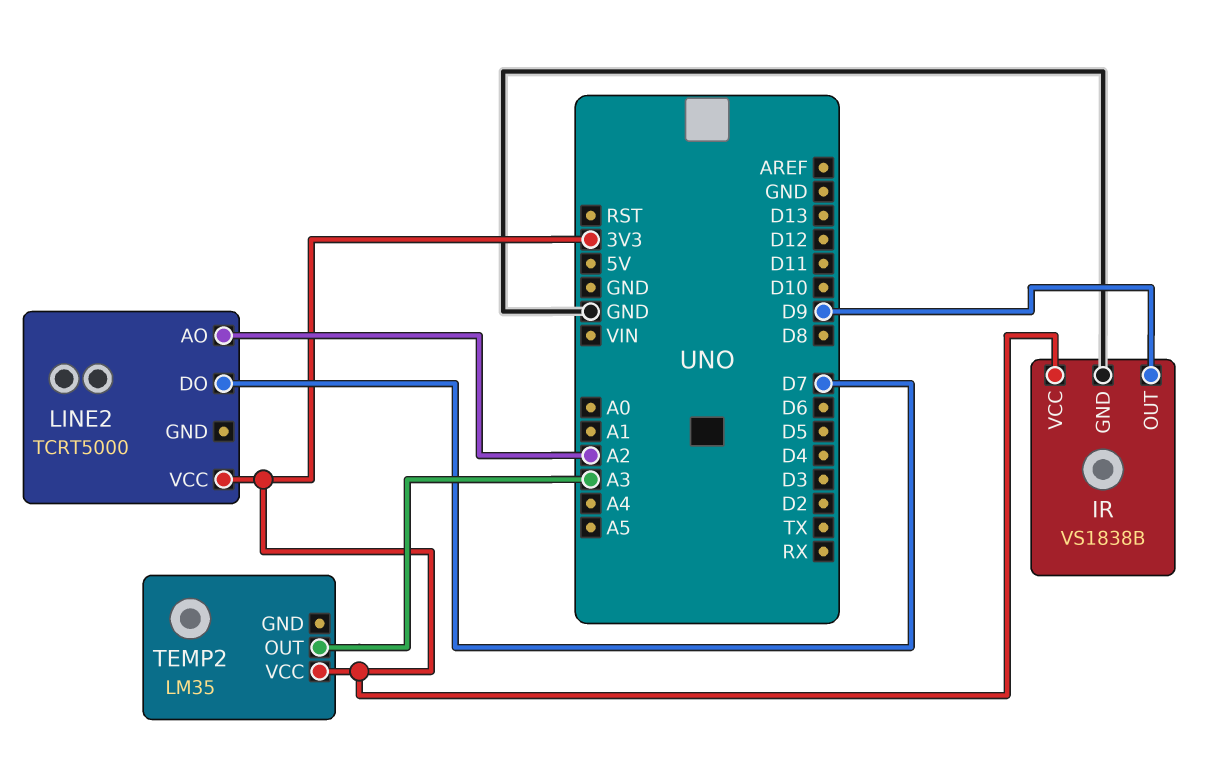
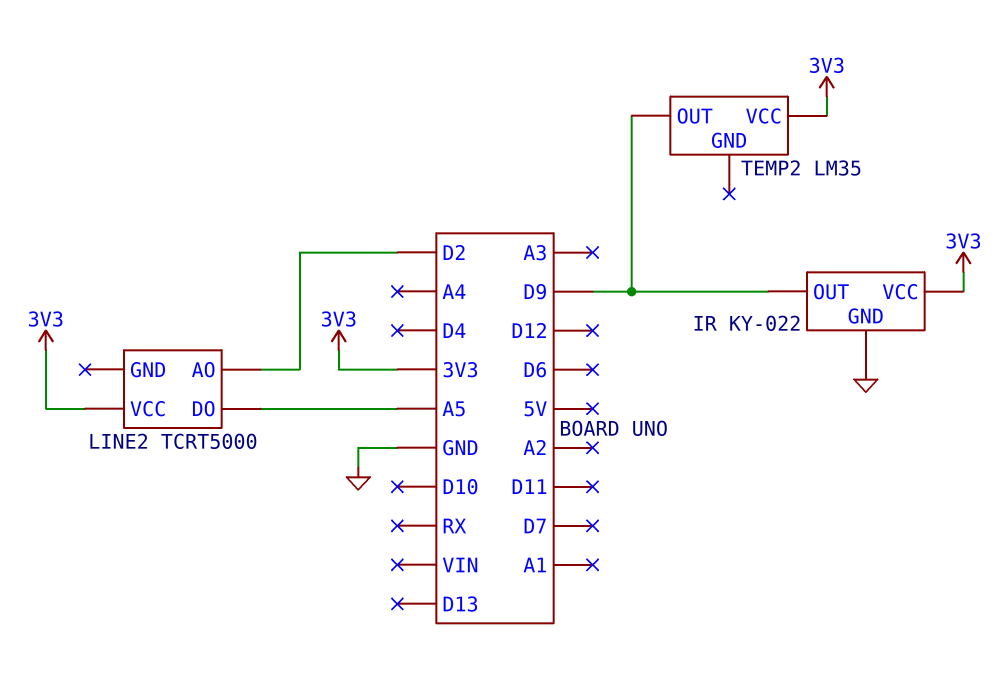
IR: VS1838B -> KY-022
LINE2 pin AO: A2 -> D2
LINE2 pin DO: D7 -> A5
TEMP2 pin OUT: A3 -> D9

